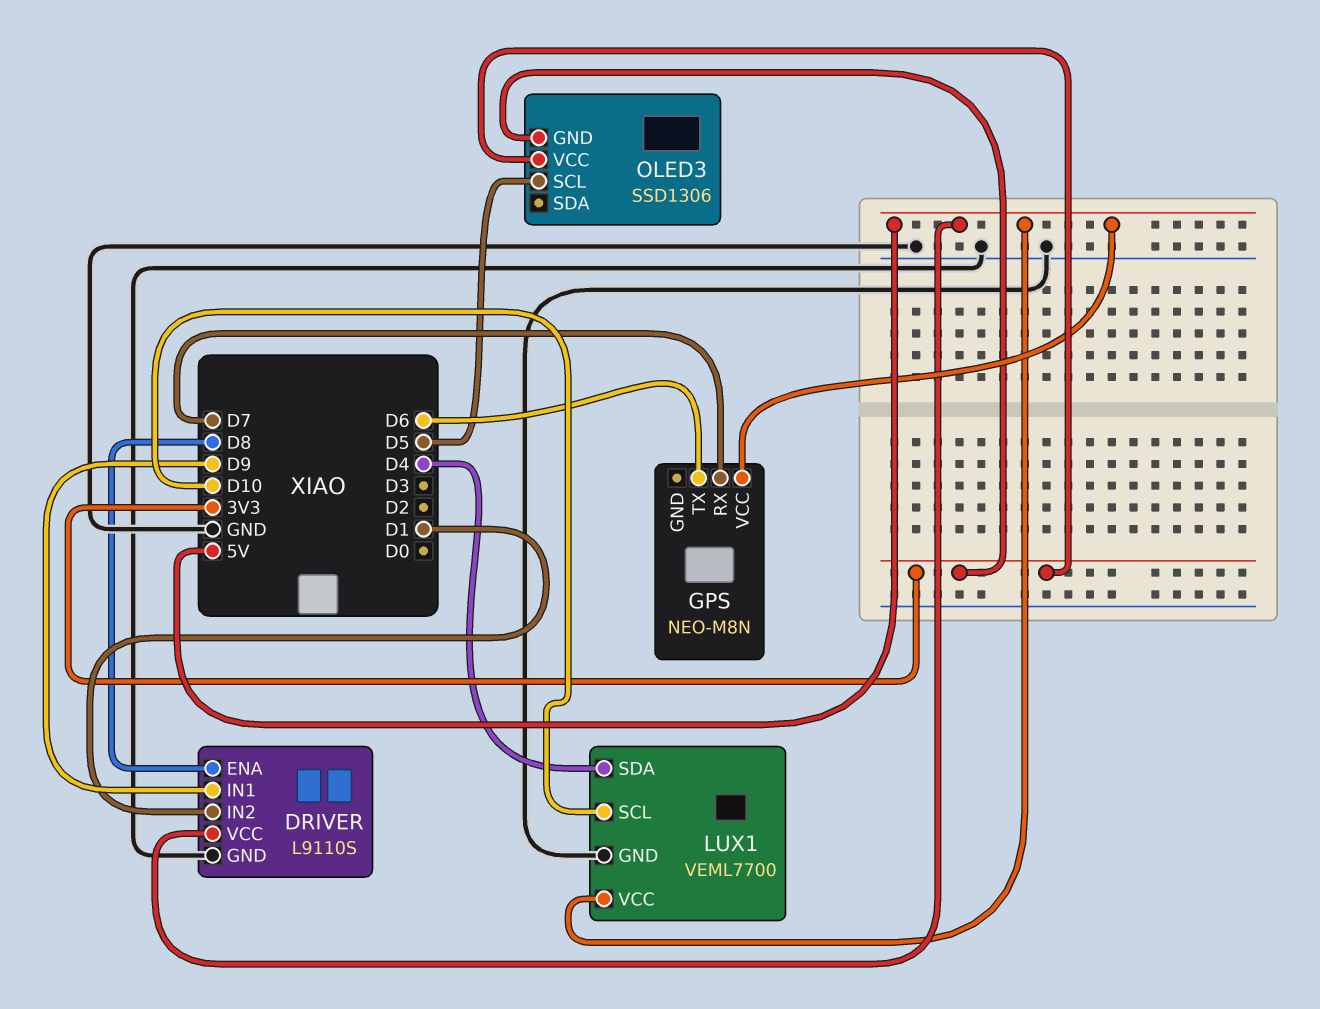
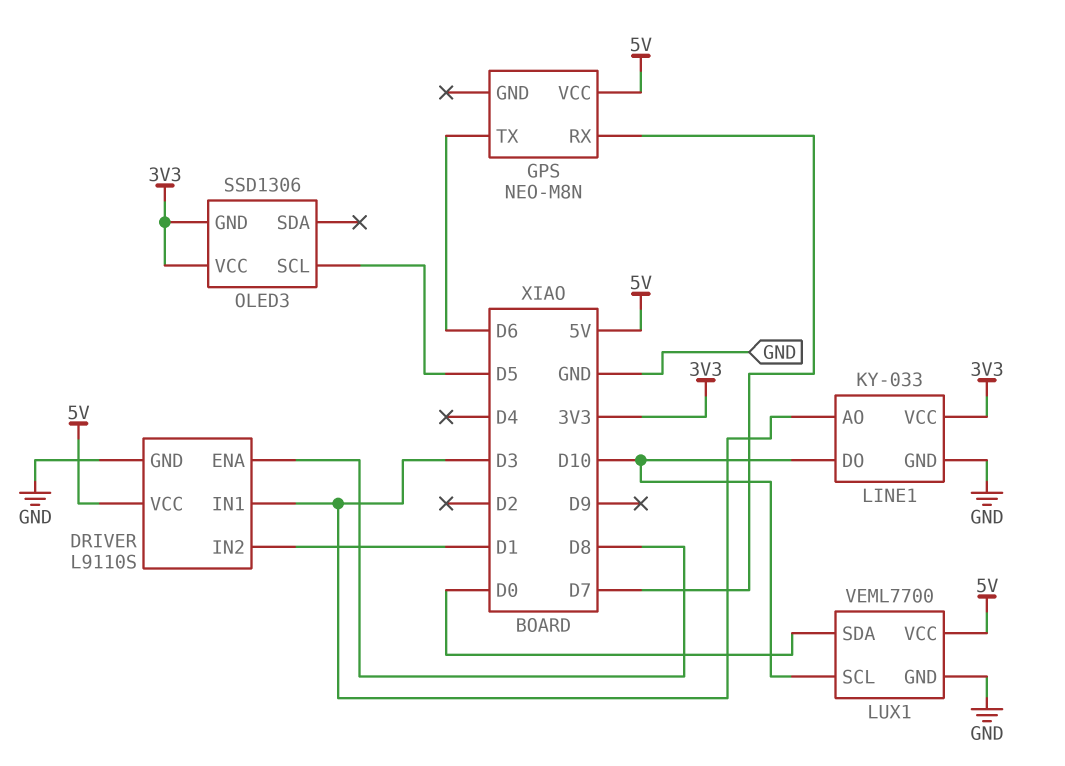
DRIVER pin IN1: D9 -> D3
LINE1: none -> KY-033
LINE1 pin AO: none -> D3
LINE1 pin DO: none -> D10
LINE1 pin GND: none -> GND
LINE1 pin VCC: none -> 3V3
LUX1 pin SDA: D4 -> D0

